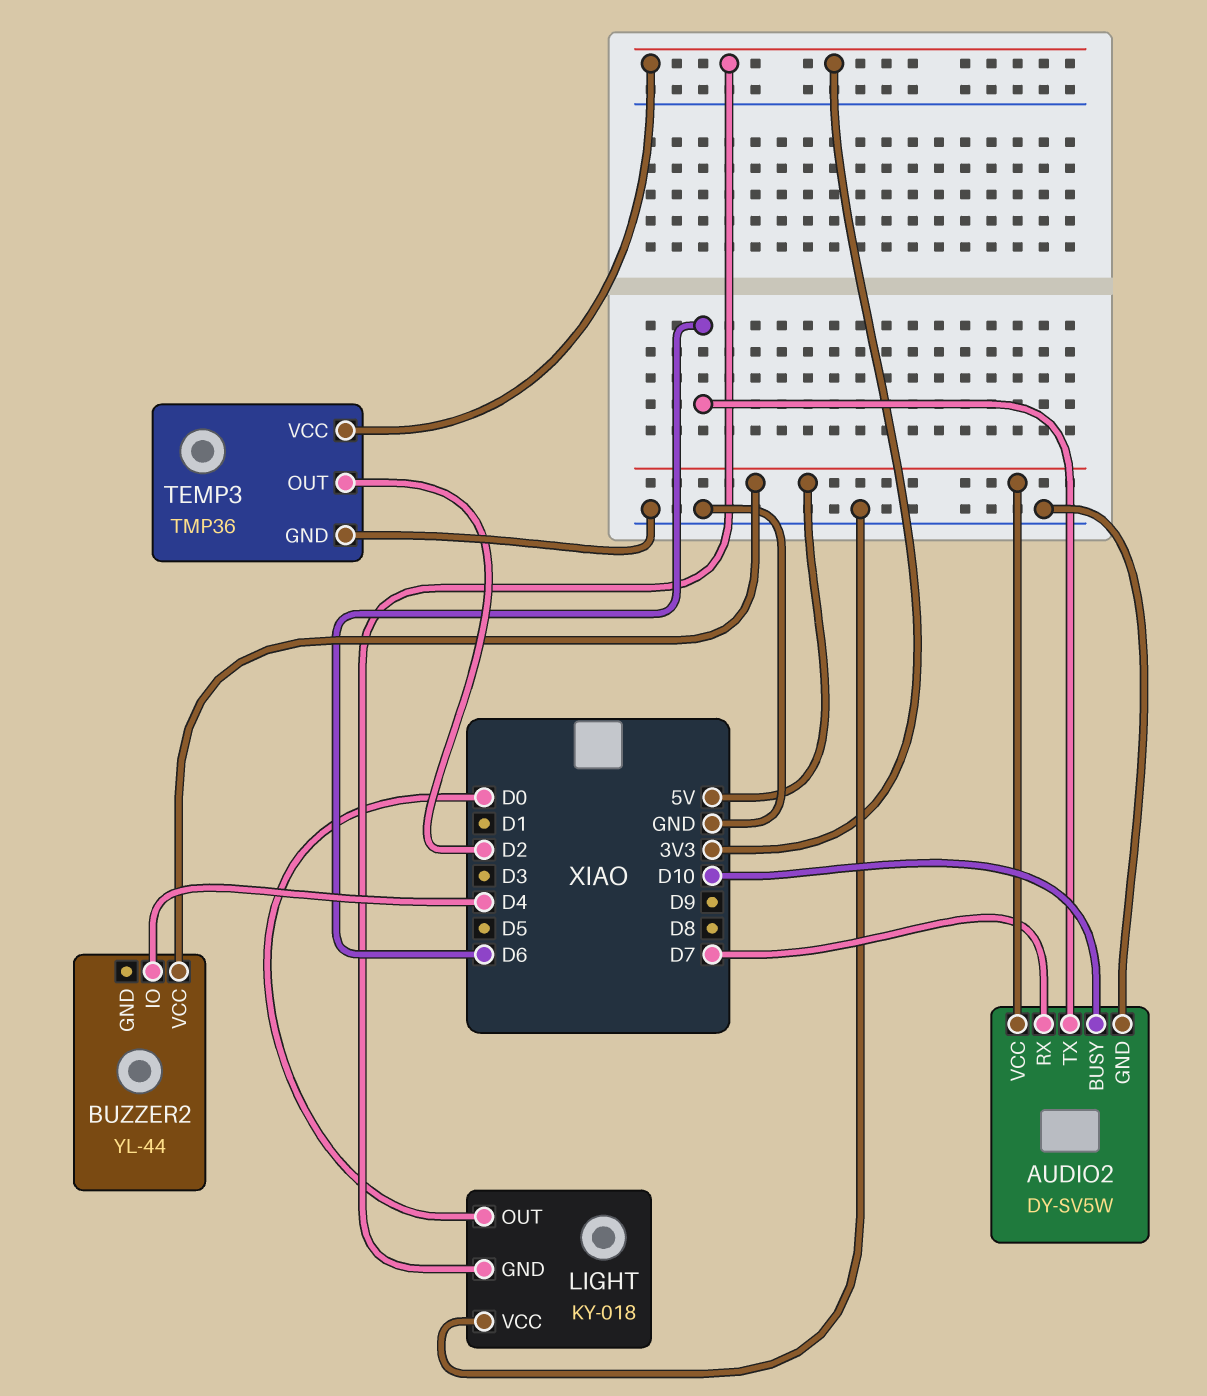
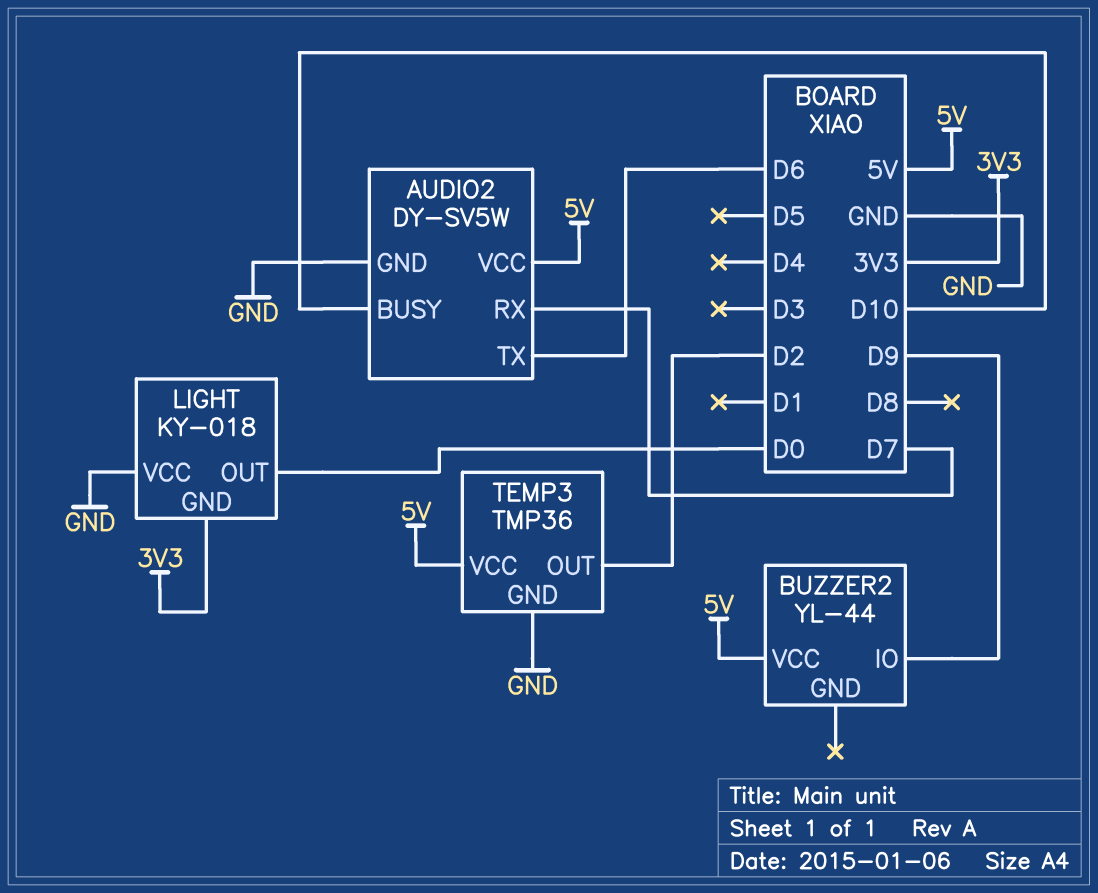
BUZZER2 pin IO: D4 -> D9
TEMP3 pin VCC: 3V3 -> 5V

